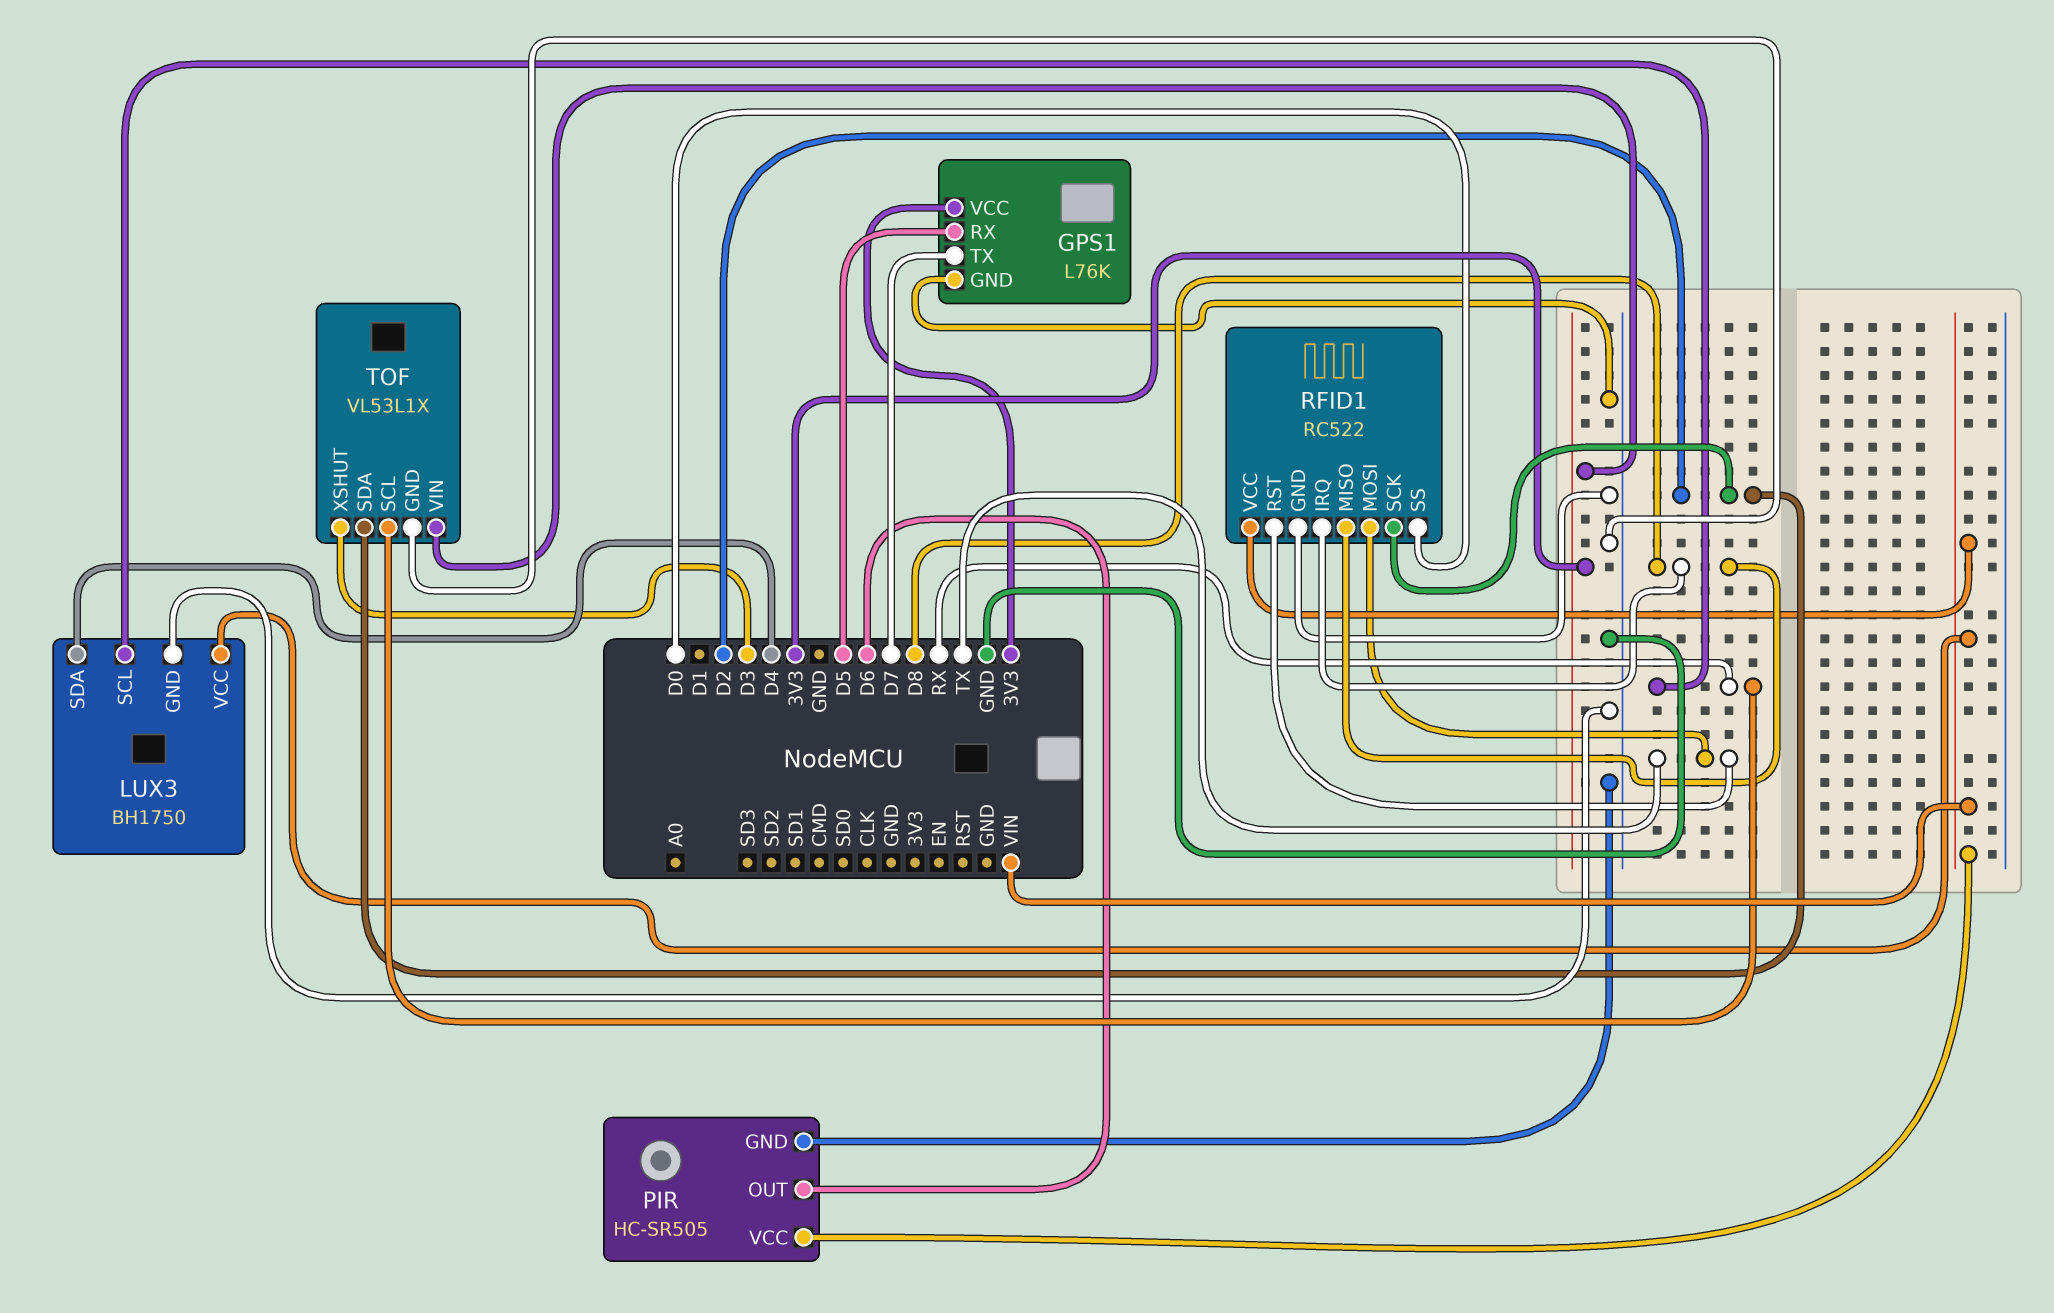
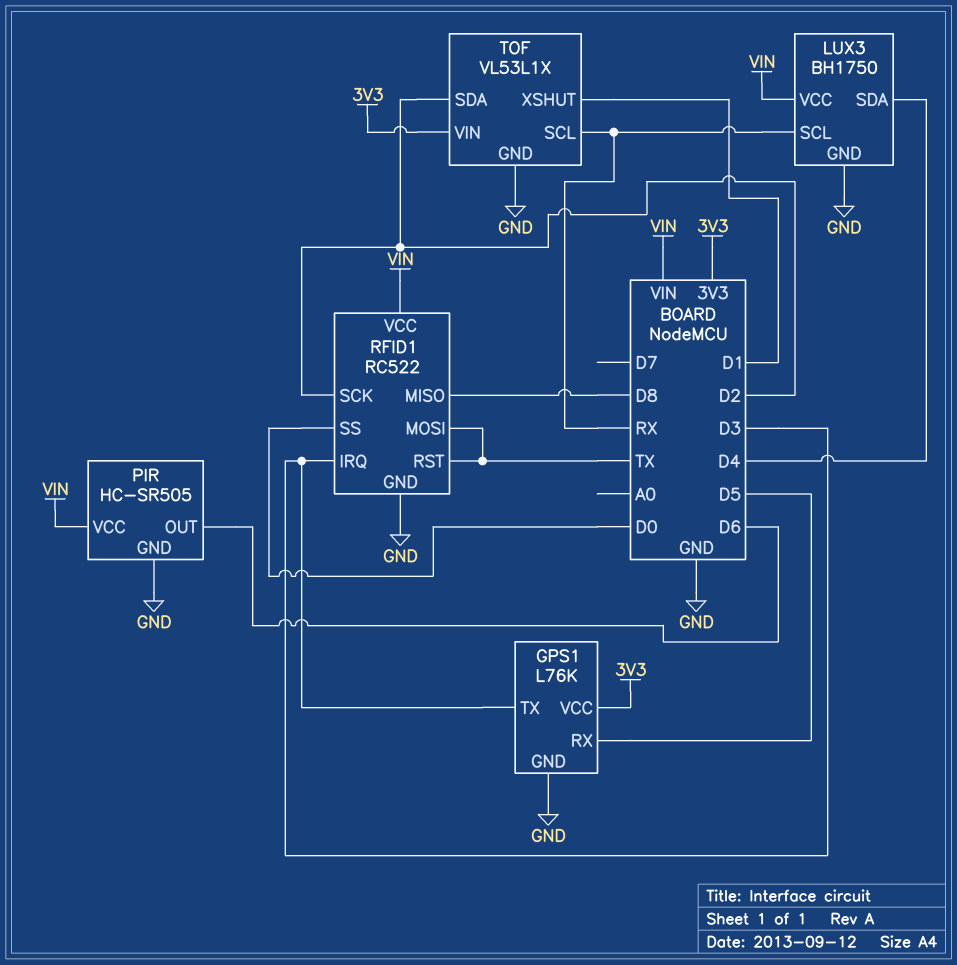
GPS1 pin TX: D7 -> D3
RFID1 pin IRQ: D8 -> D3
TOF pin XSHUT: D3 -> D1

